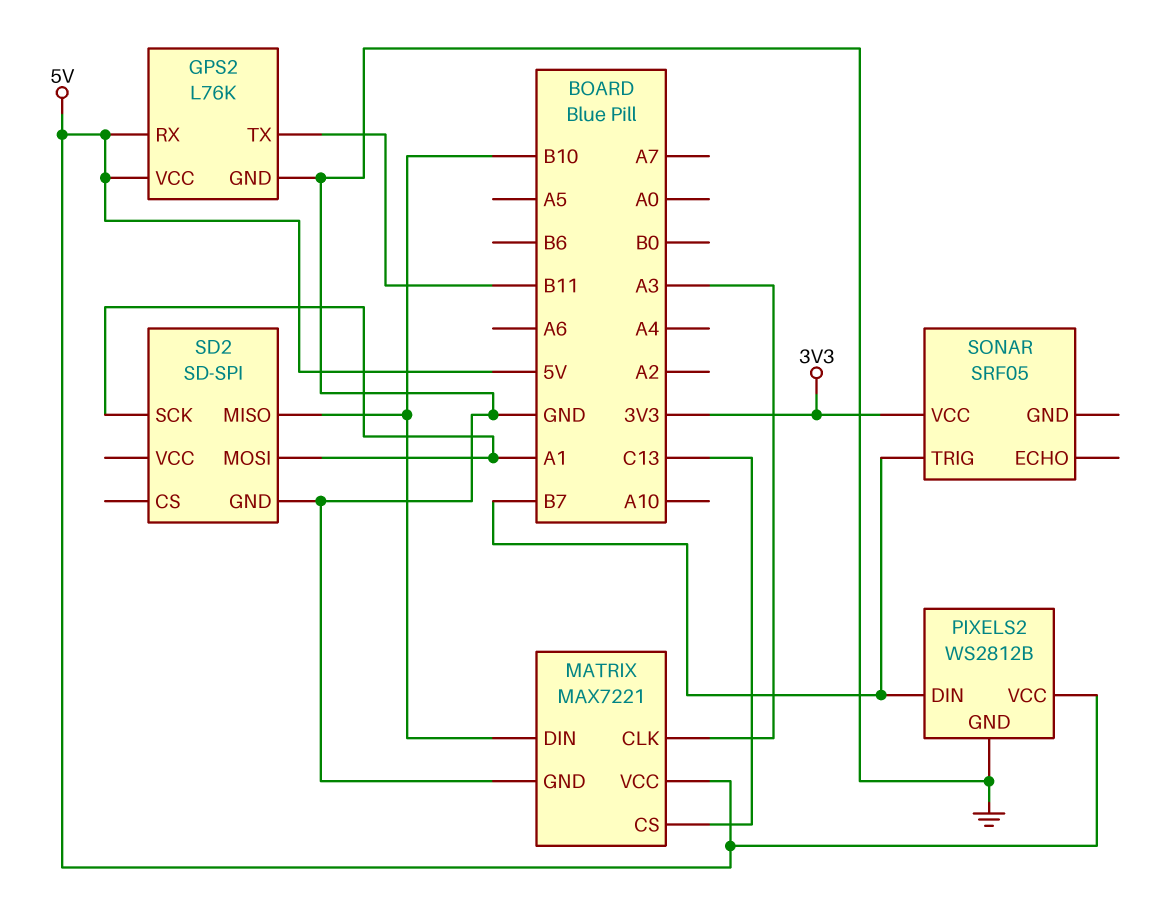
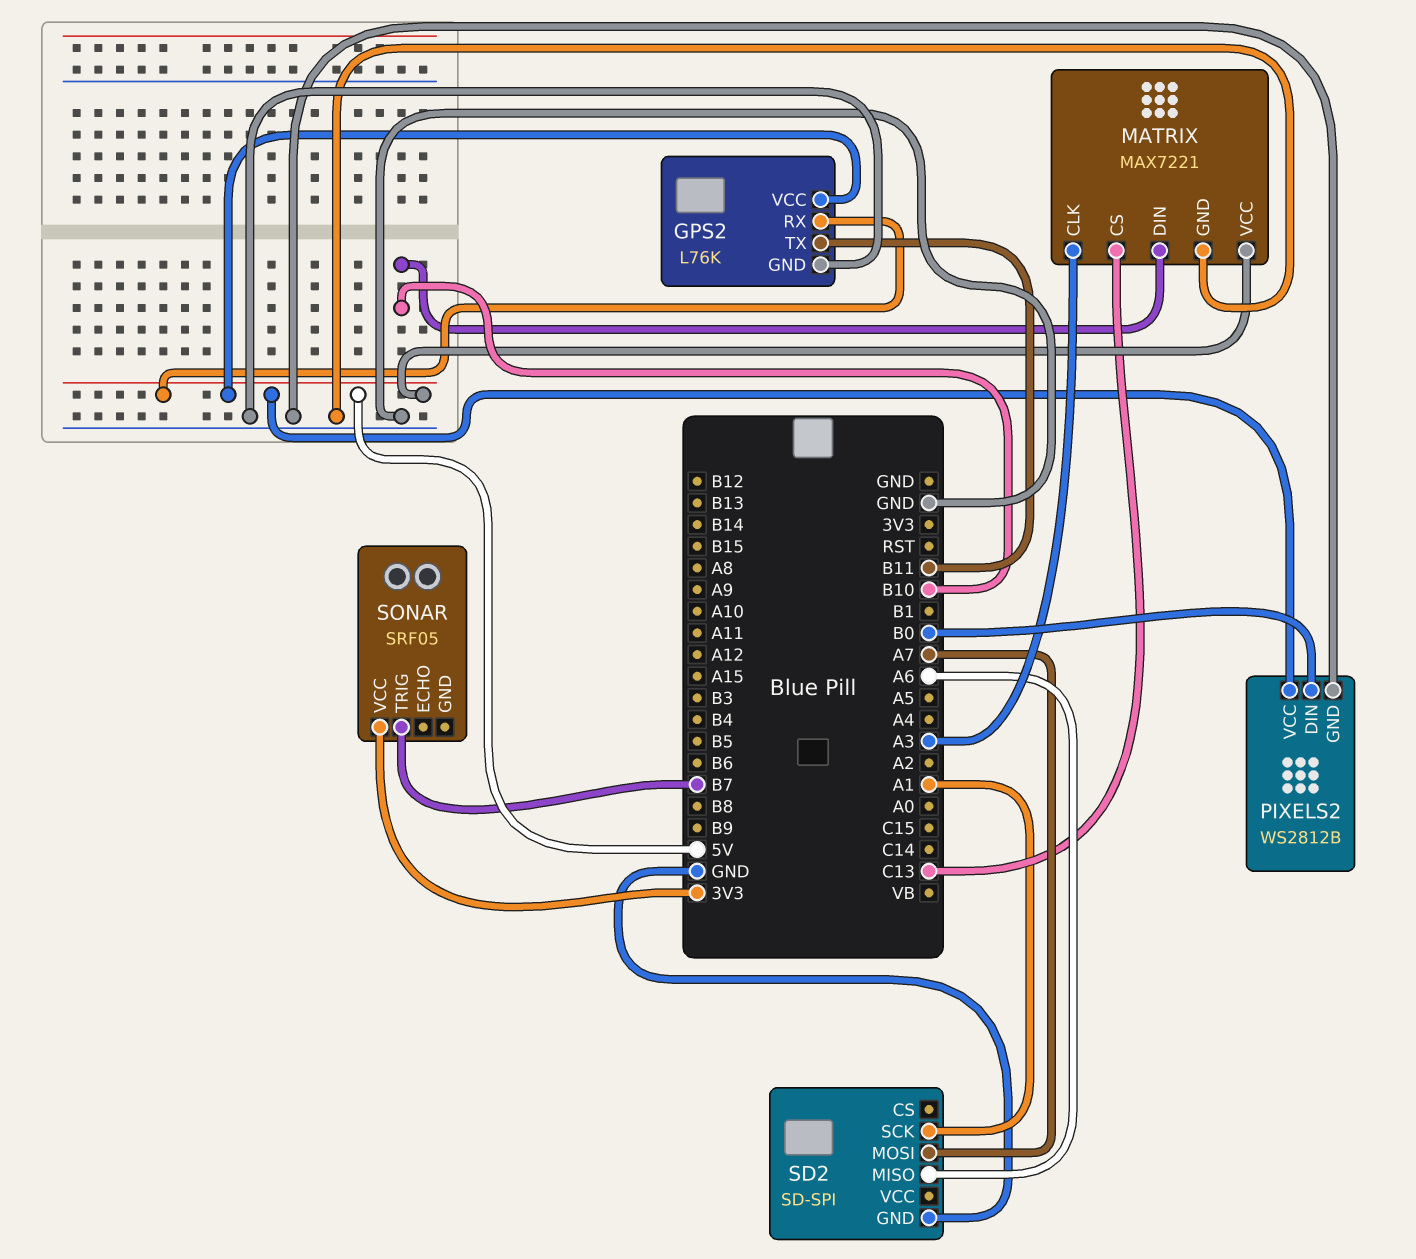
PIXELS2 pin DIN: B7 -> B0
SD2 pin MISO: B10 -> A6
SD2 pin MOSI: A1 -> A7

